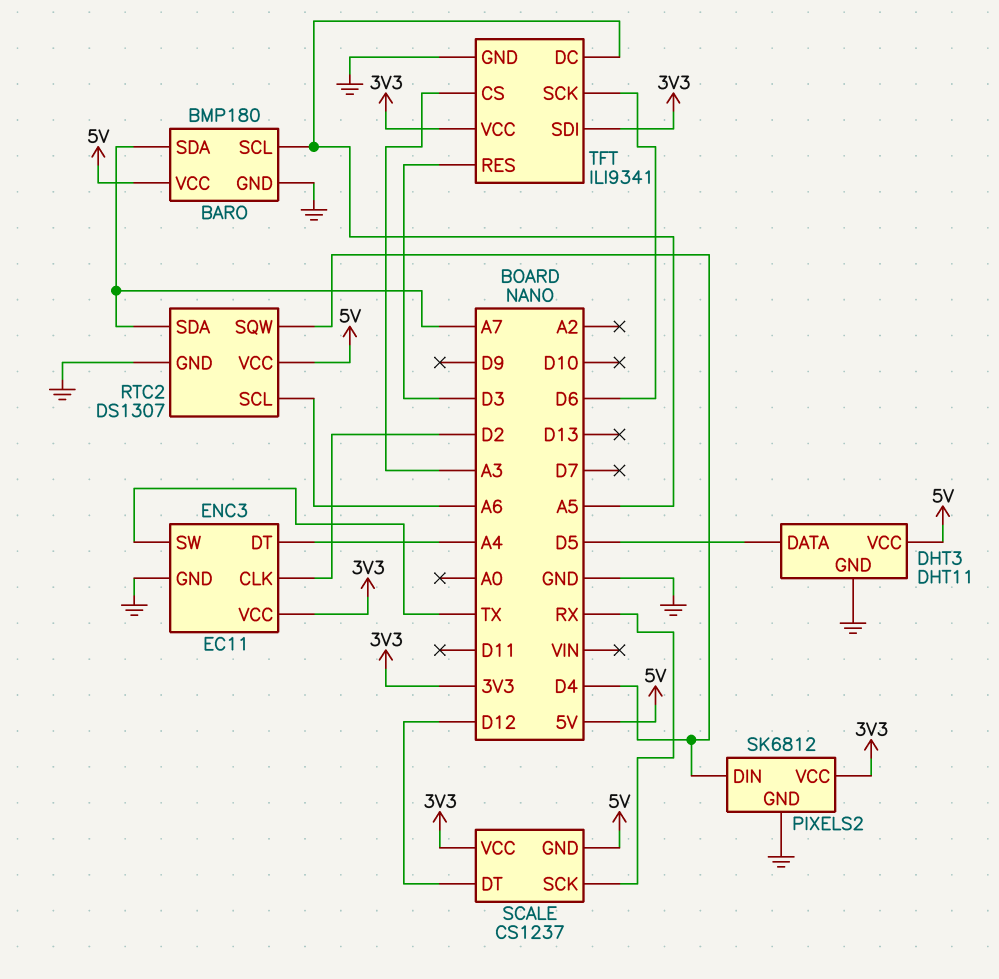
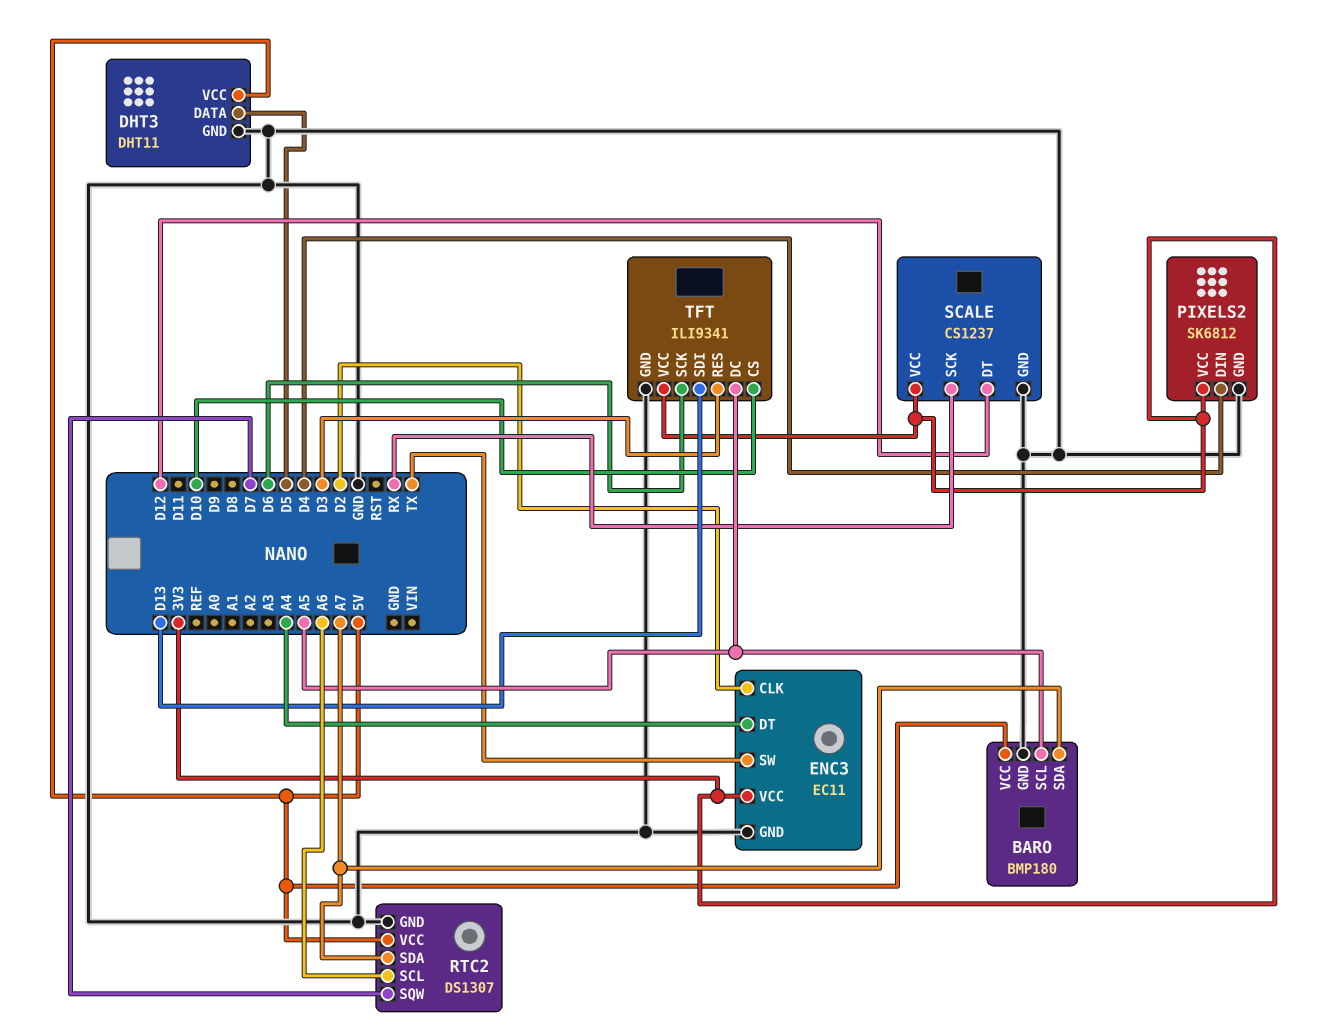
RTC2 pin SQW: D4 -> D7
SCALE pin GND: 5V -> GND
TFT pin CS: A3 -> D10
TFT pin SDI: 3V3 -> D13

